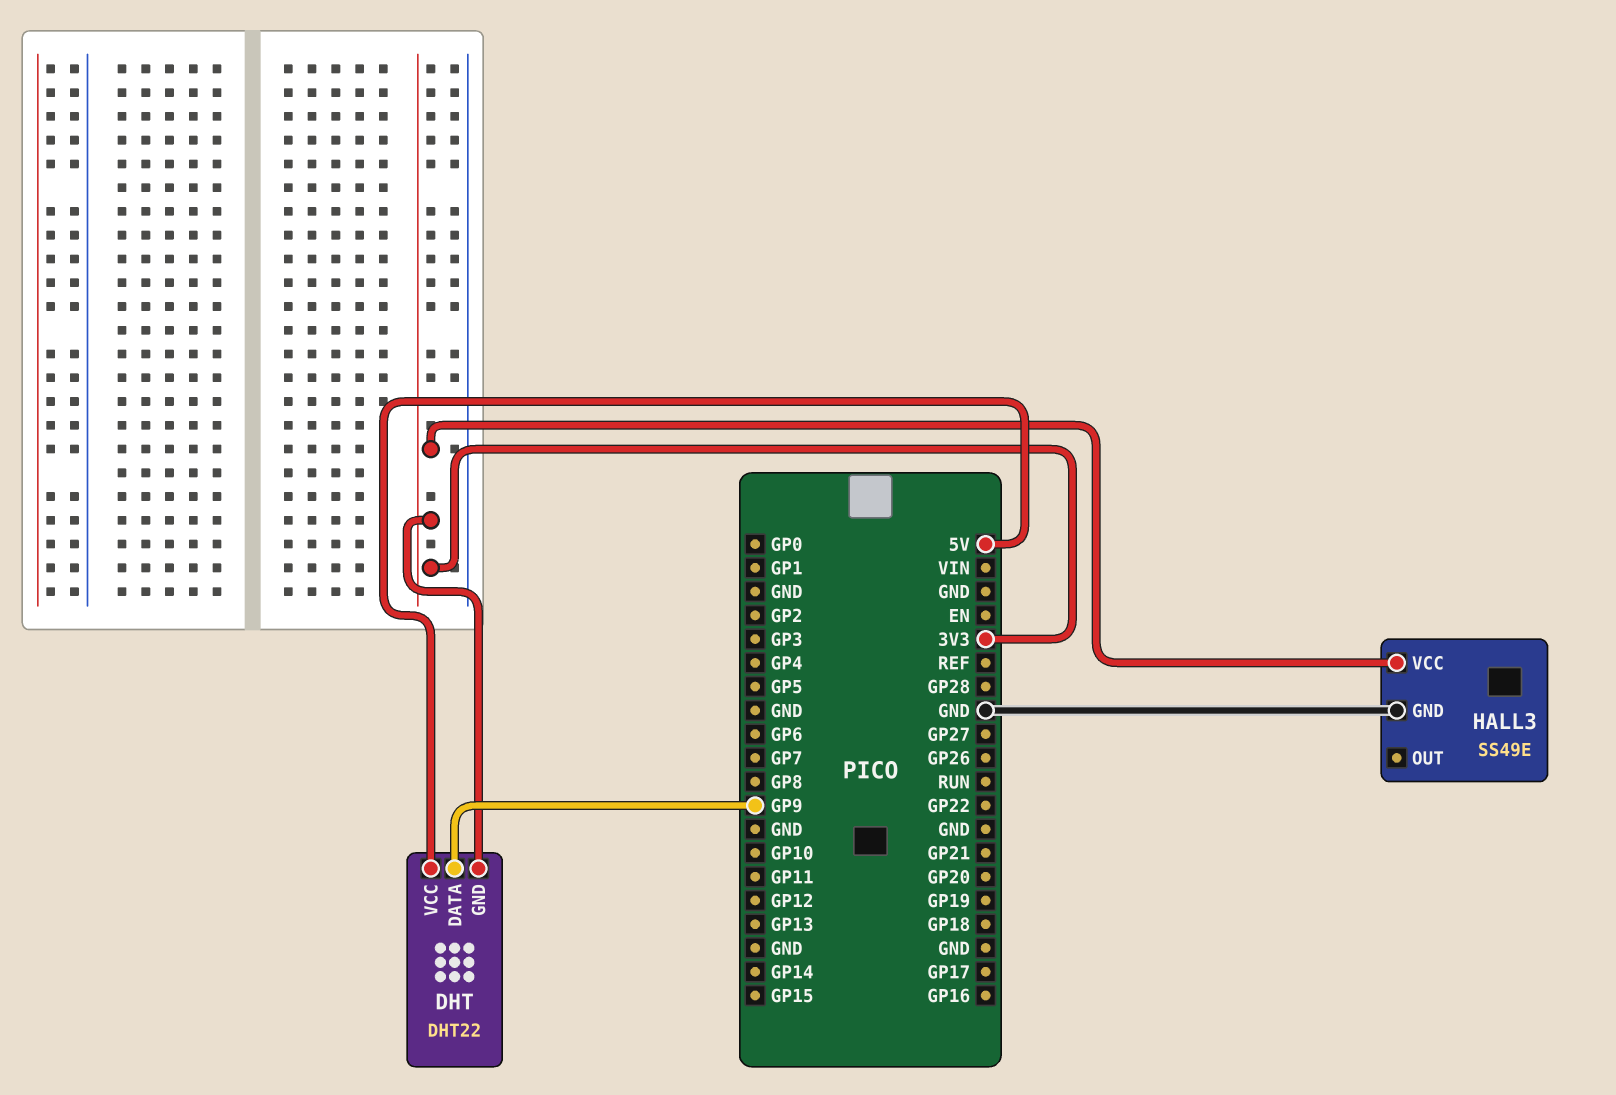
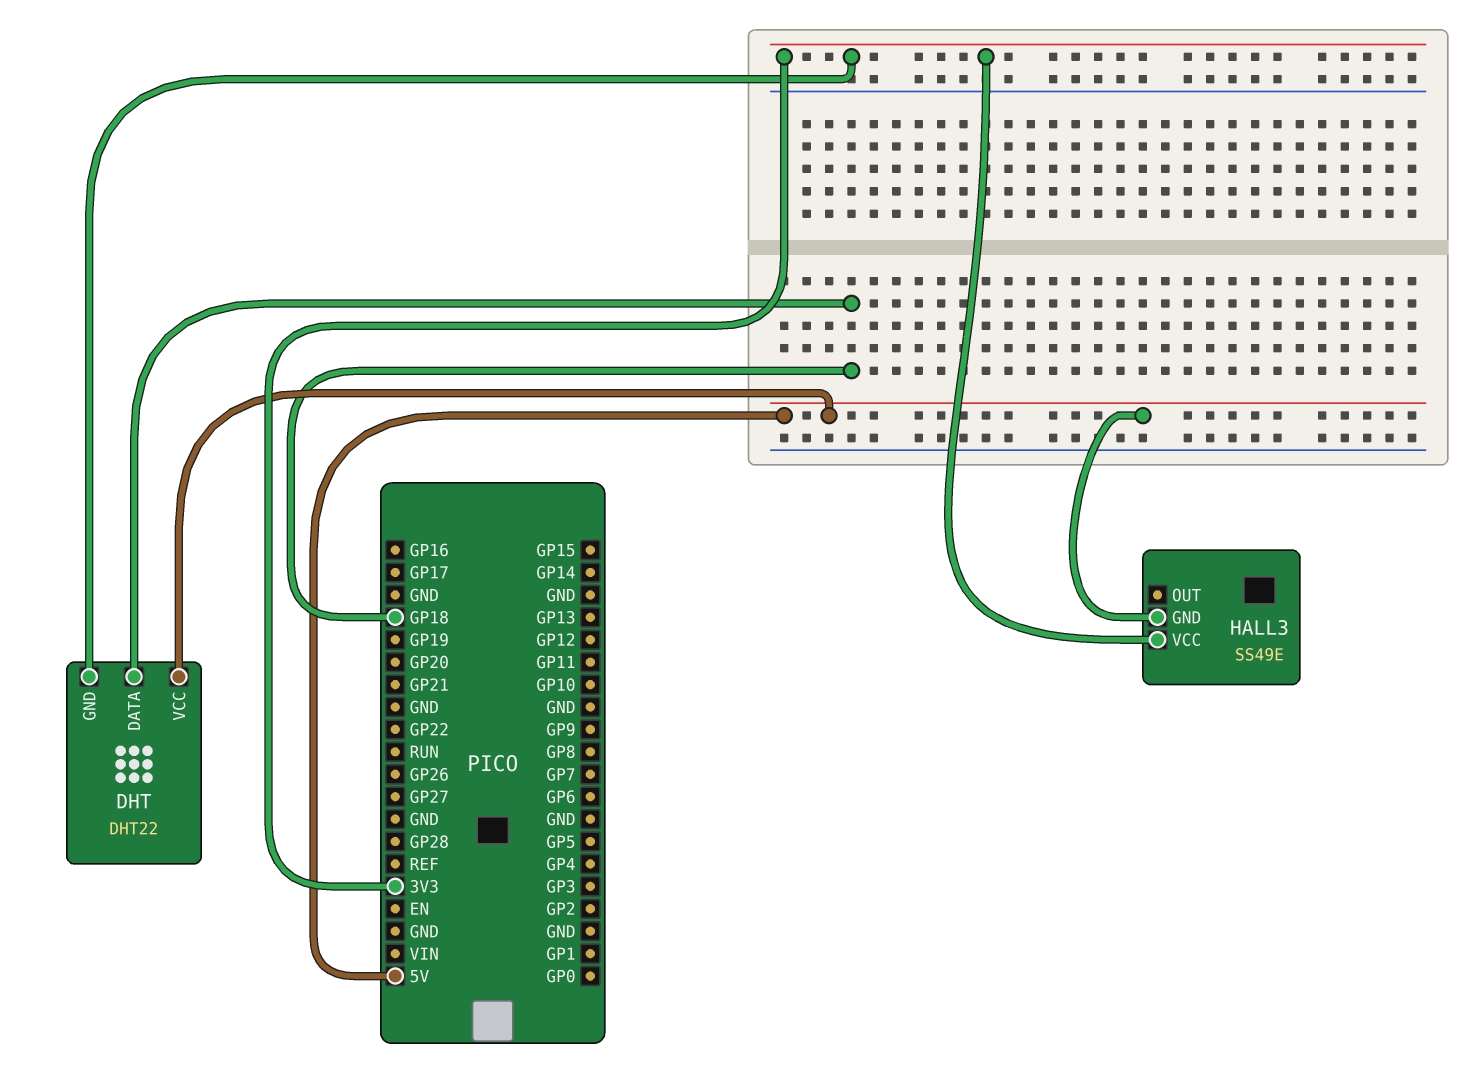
DHT pin DATA: GP9 -> GP18
HALL3 pin GND: GND -> 5V

